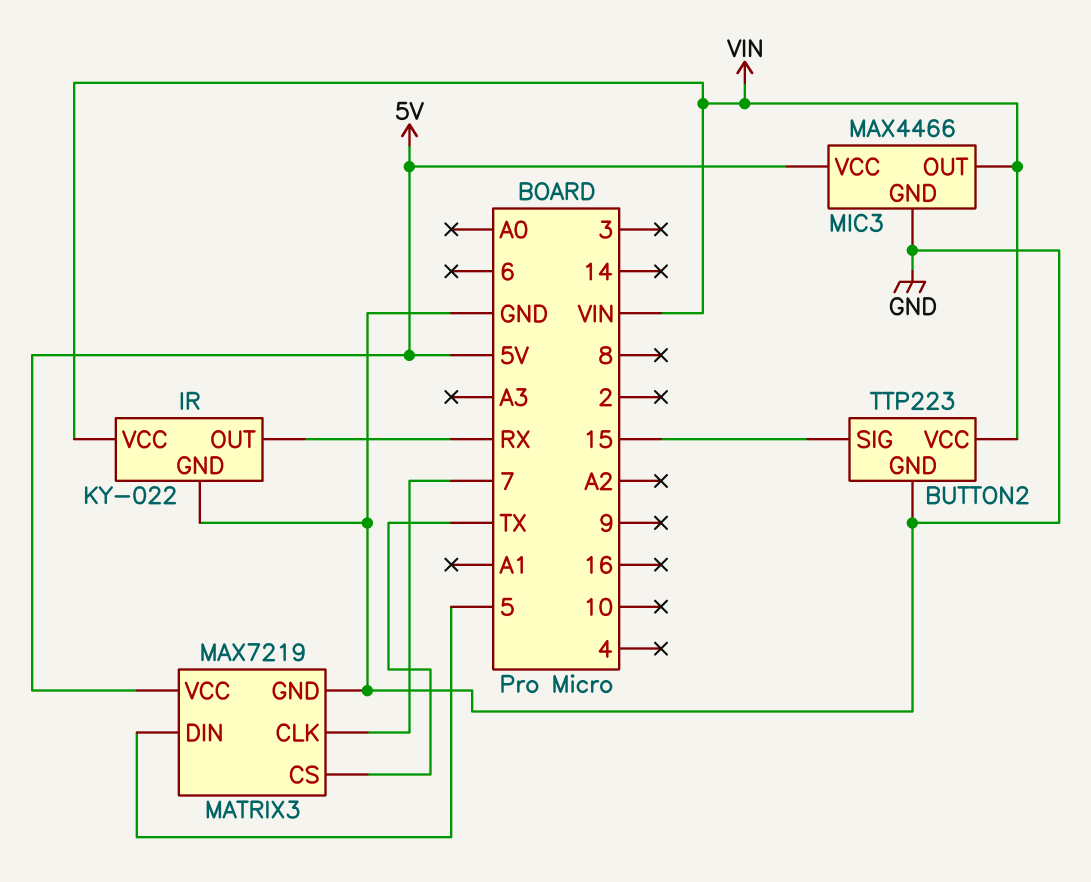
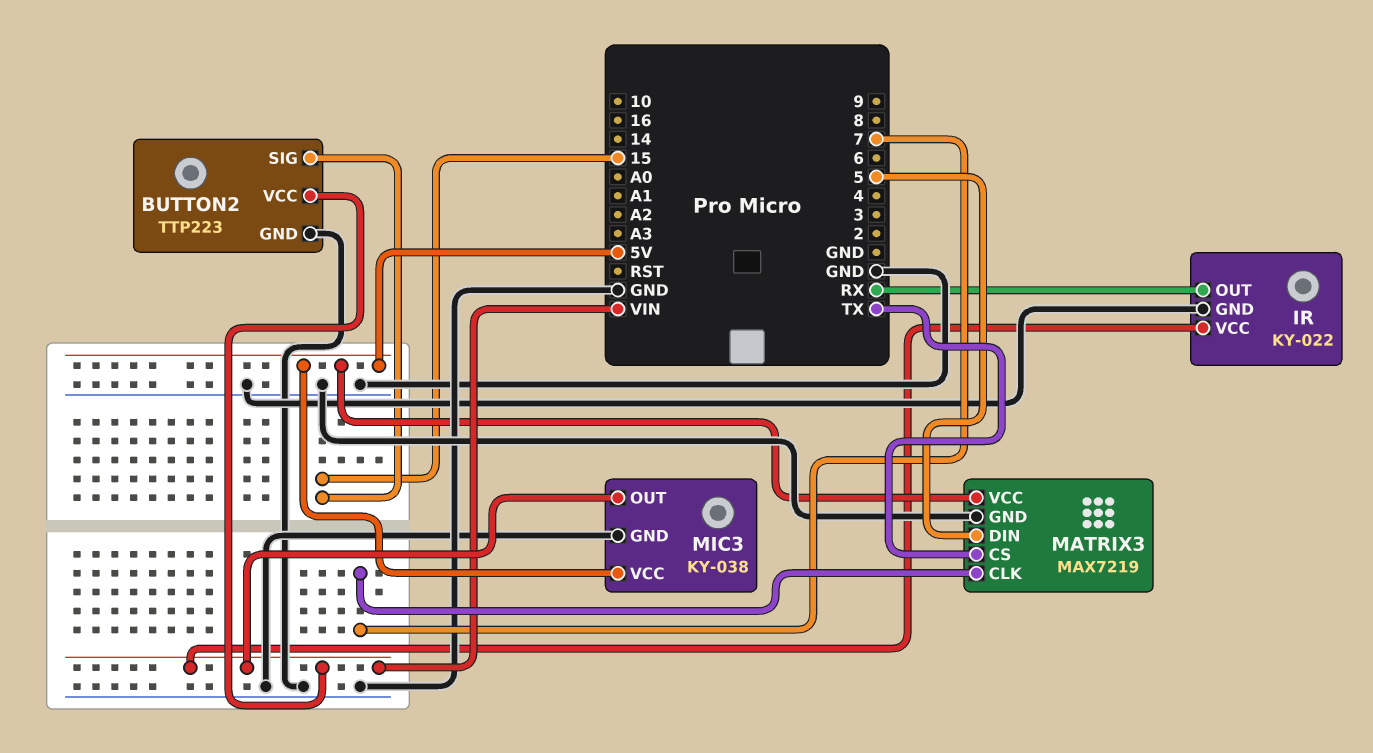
MIC3: MAX4466 -> KY-038

